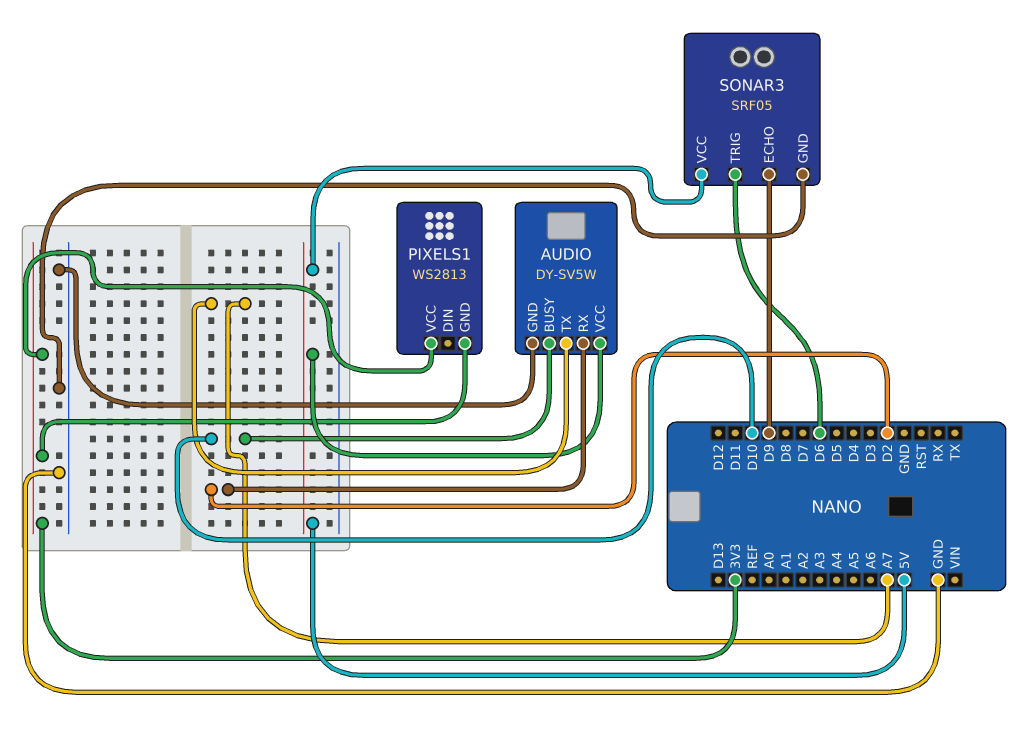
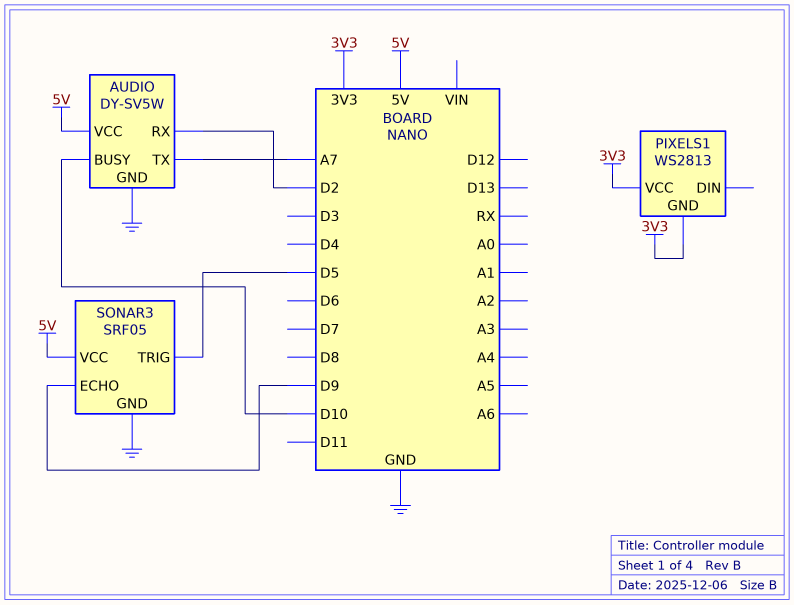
SONAR3 pin TRIG: D6 -> D5

